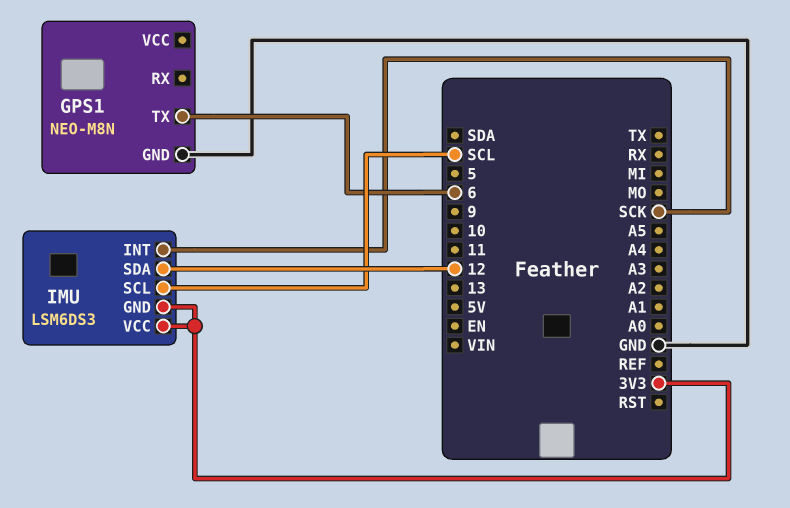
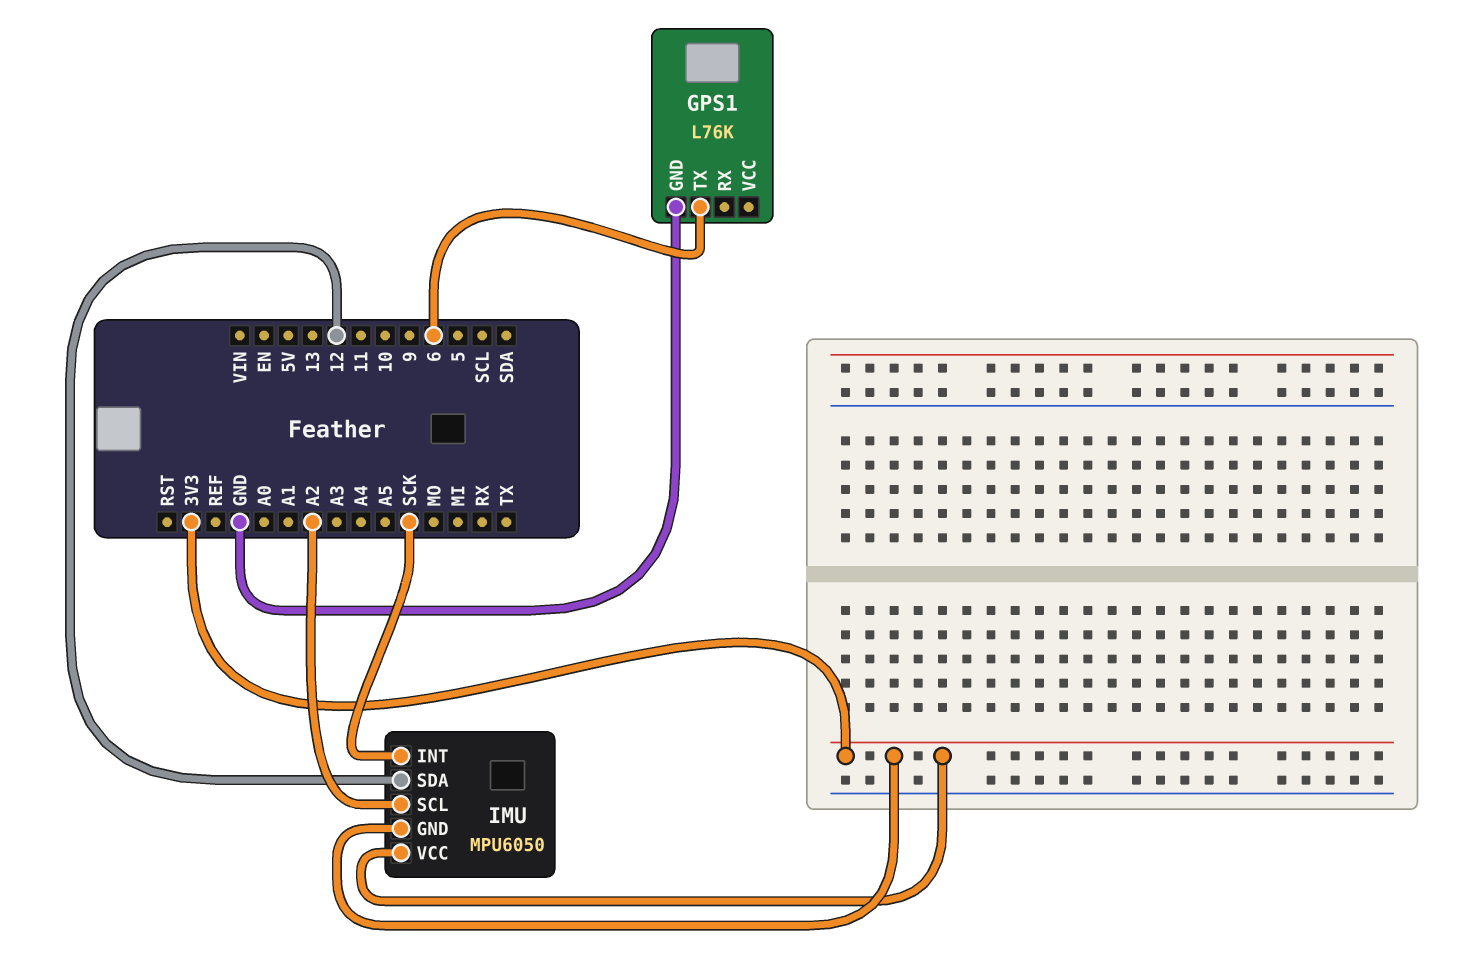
GPS1: NEO-M8N -> L76K
IMU: LSM6DS3 -> MPU6050
IMU pin SCL: SCL -> A2

